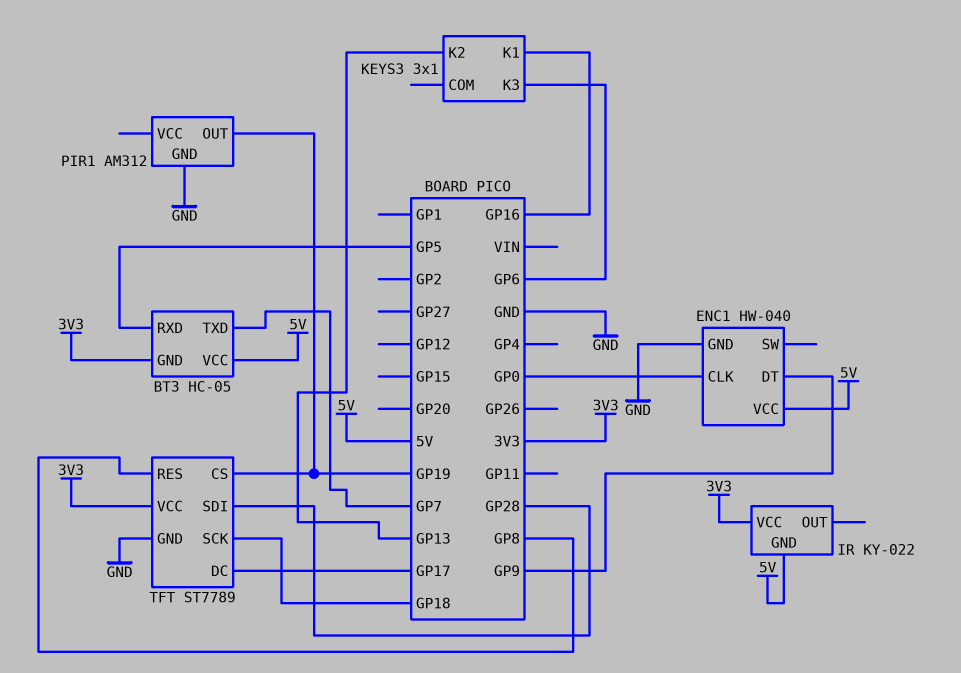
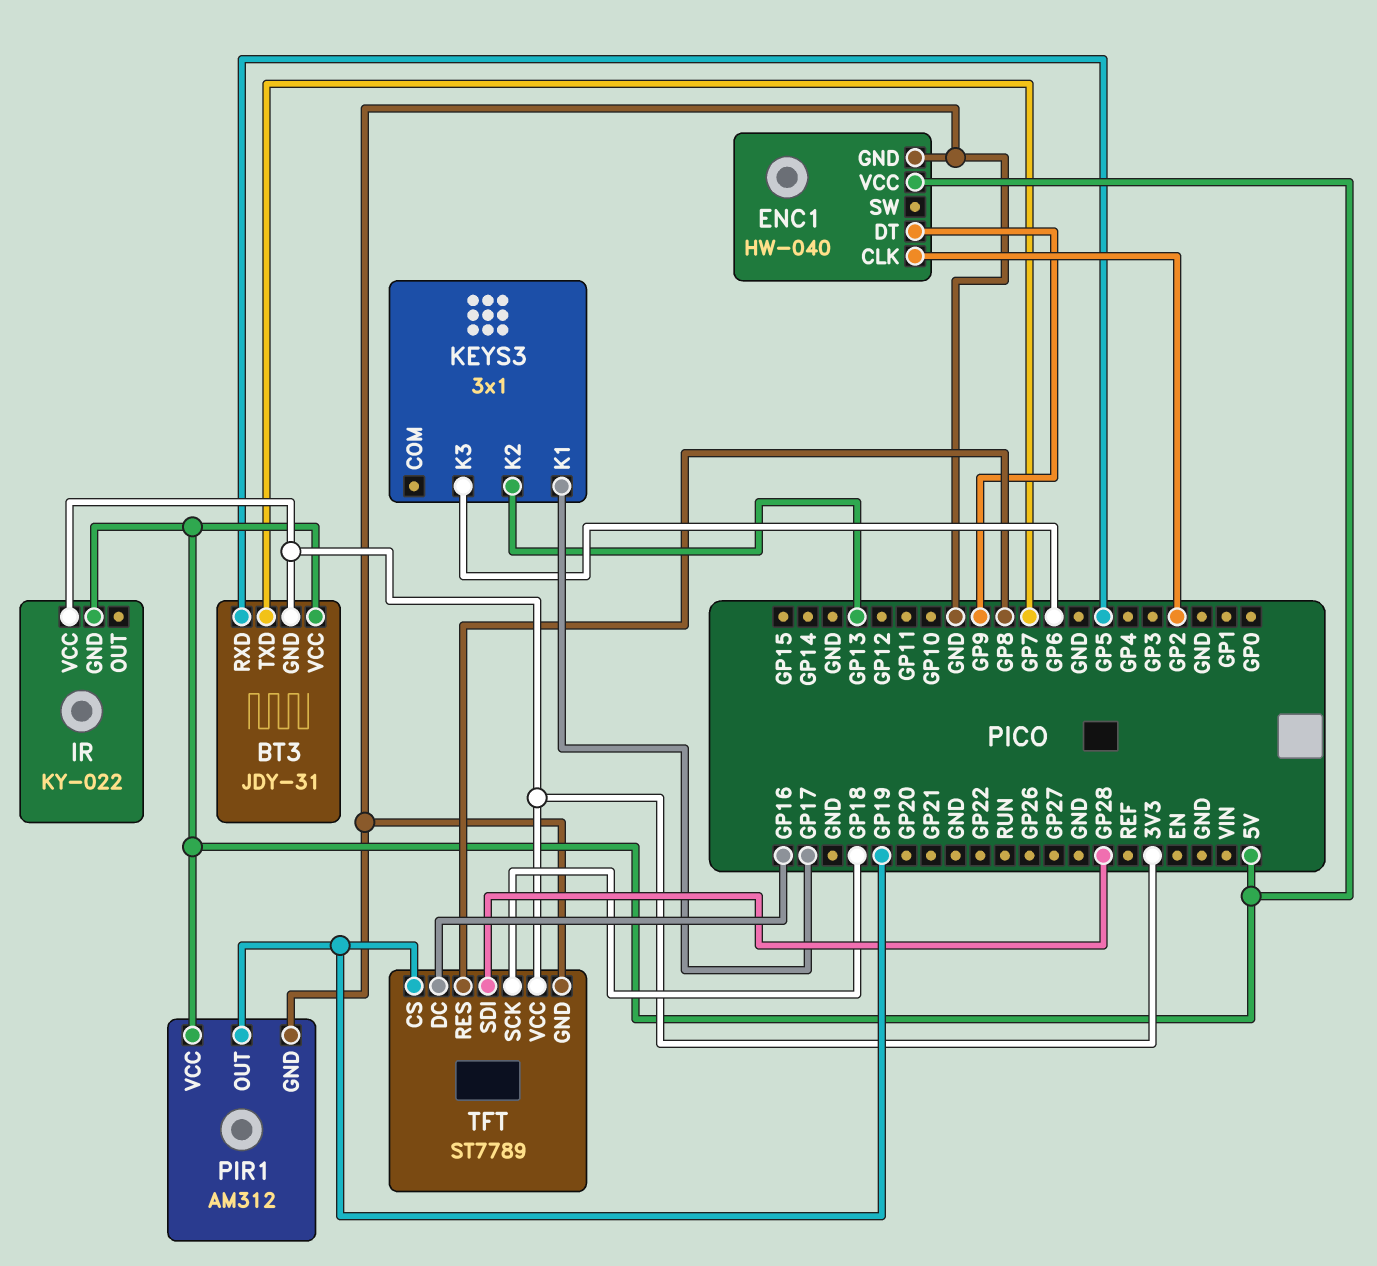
BT3: HC-05 -> JDY-31
ENC1 pin CLK: GP0 -> GP2
KEYS3 pin K1: GP16 -> GP17
PIR1 pin VCC: none -> 5V
TFT pin DC: GP17 -> GP16

